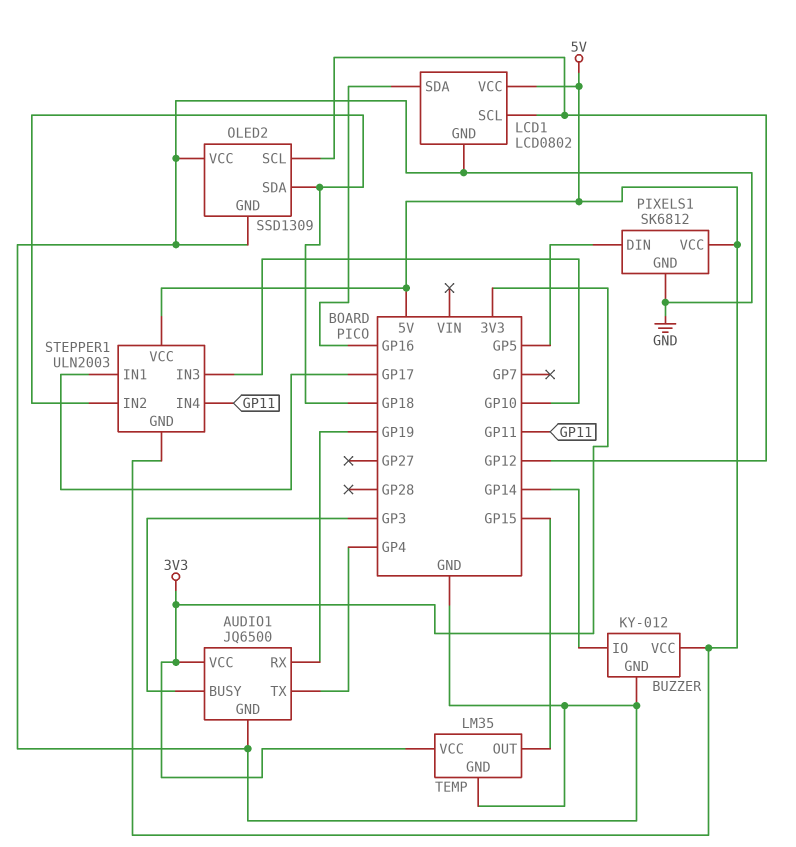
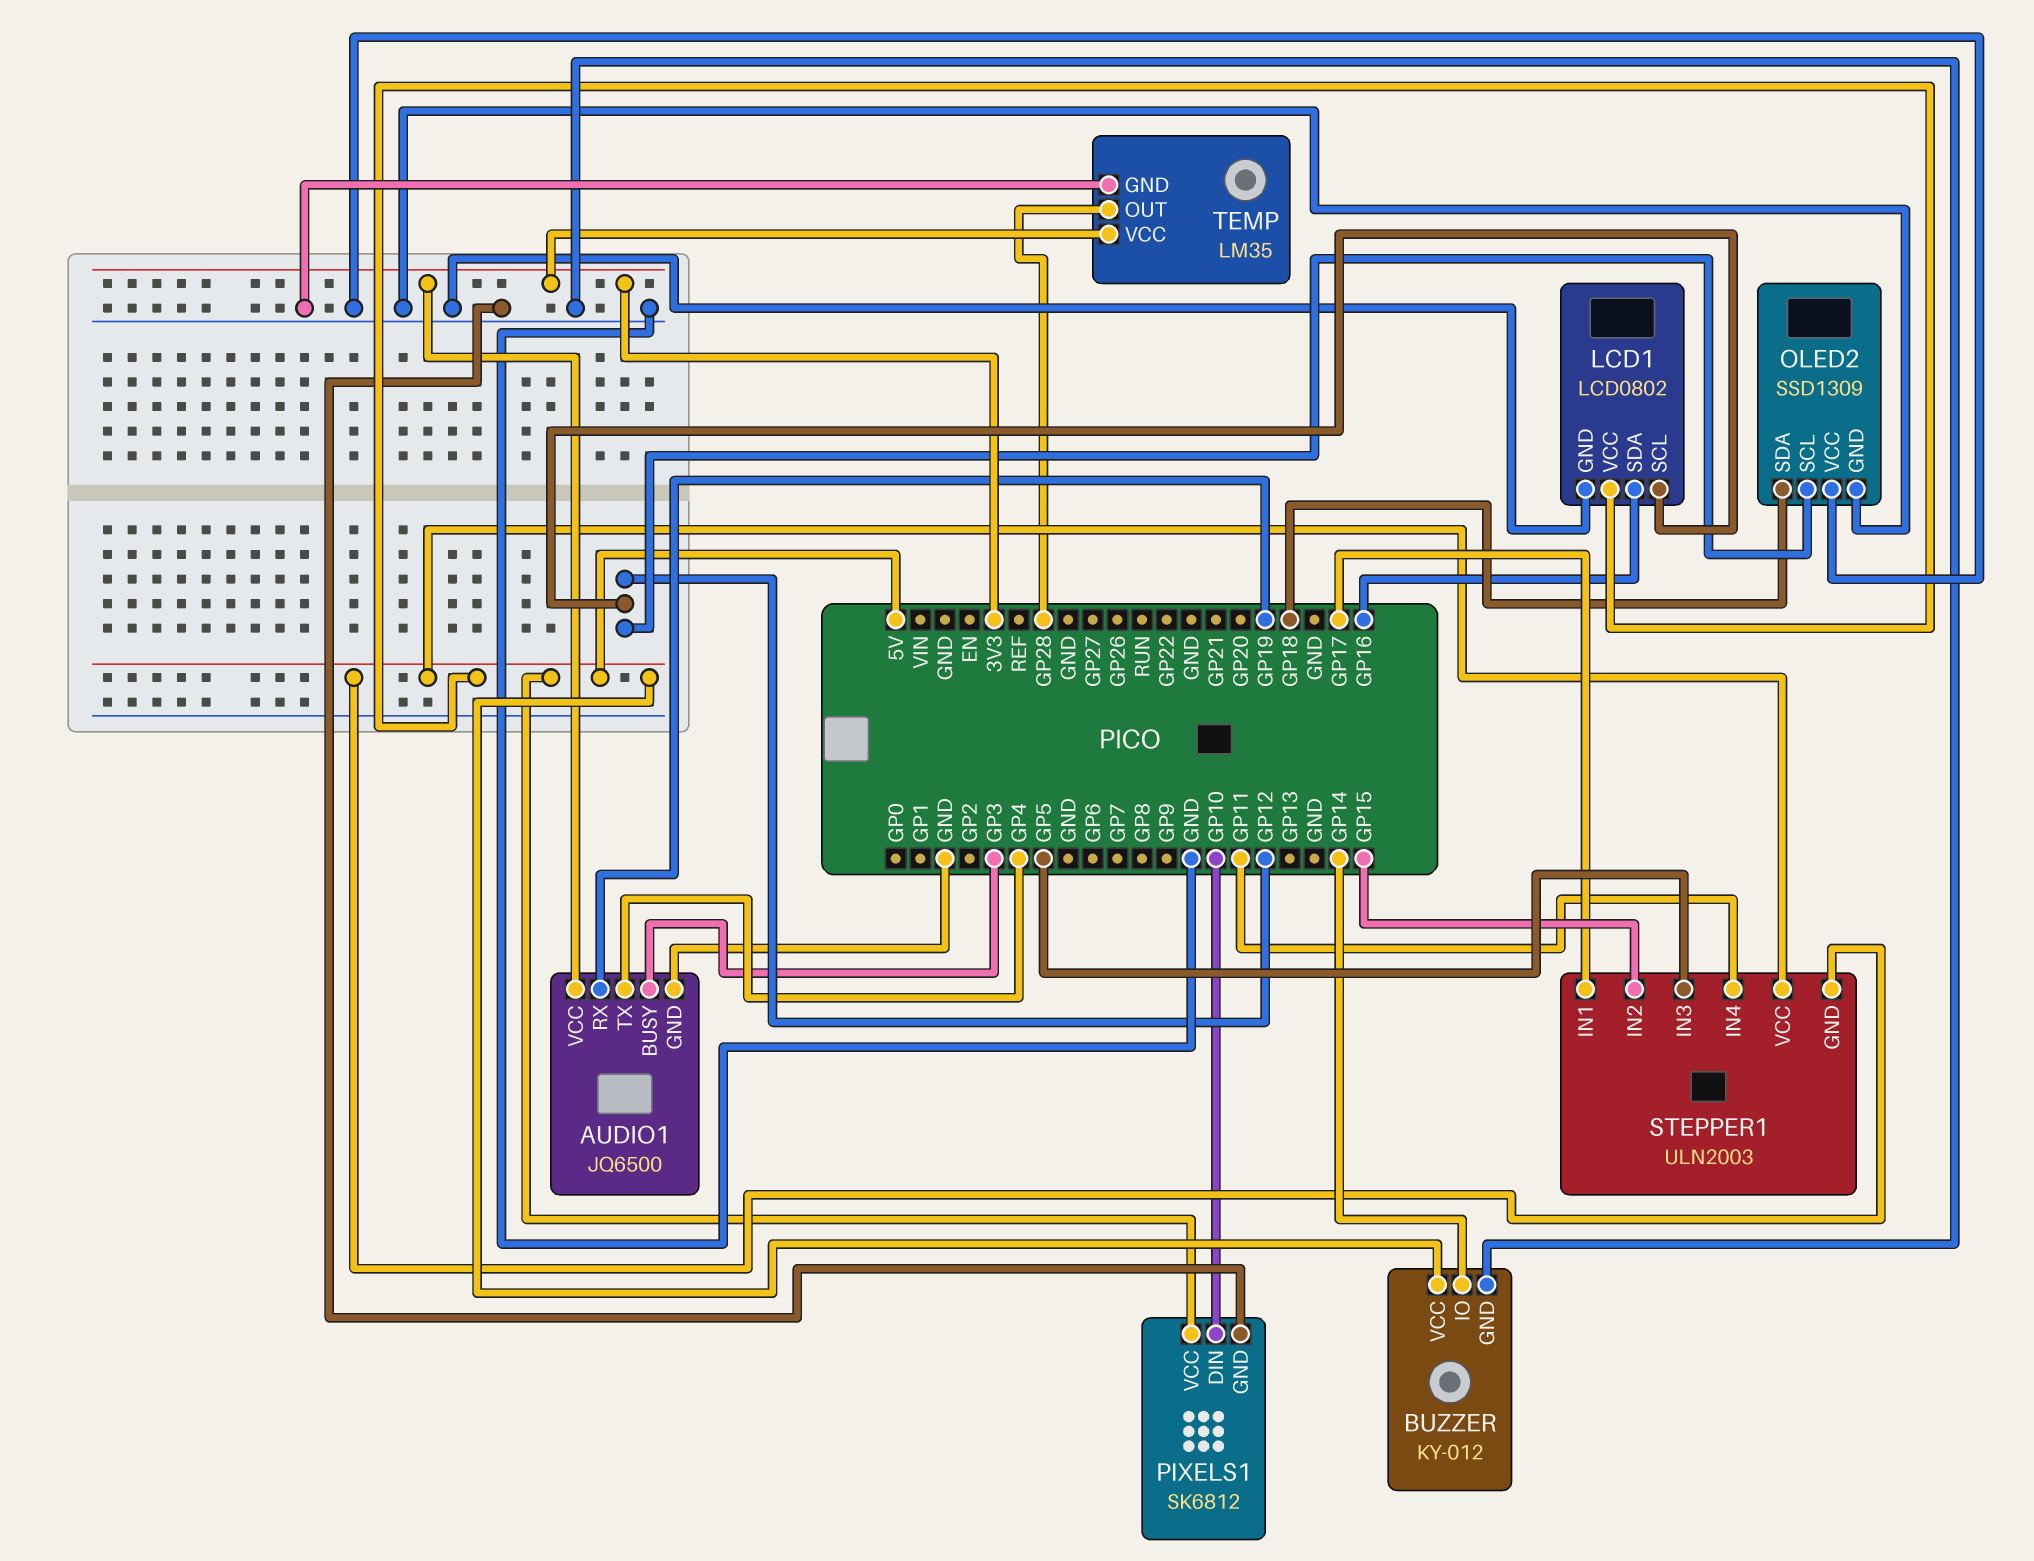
PIXELS1 pin DIN: GP5 -> GP10
STEPPER1 pin IN2: GP18 -> GP15
STEPPER1 pin IN3: GP10 -> GP5
TEMP pin OUT: GP15 -> GP28

